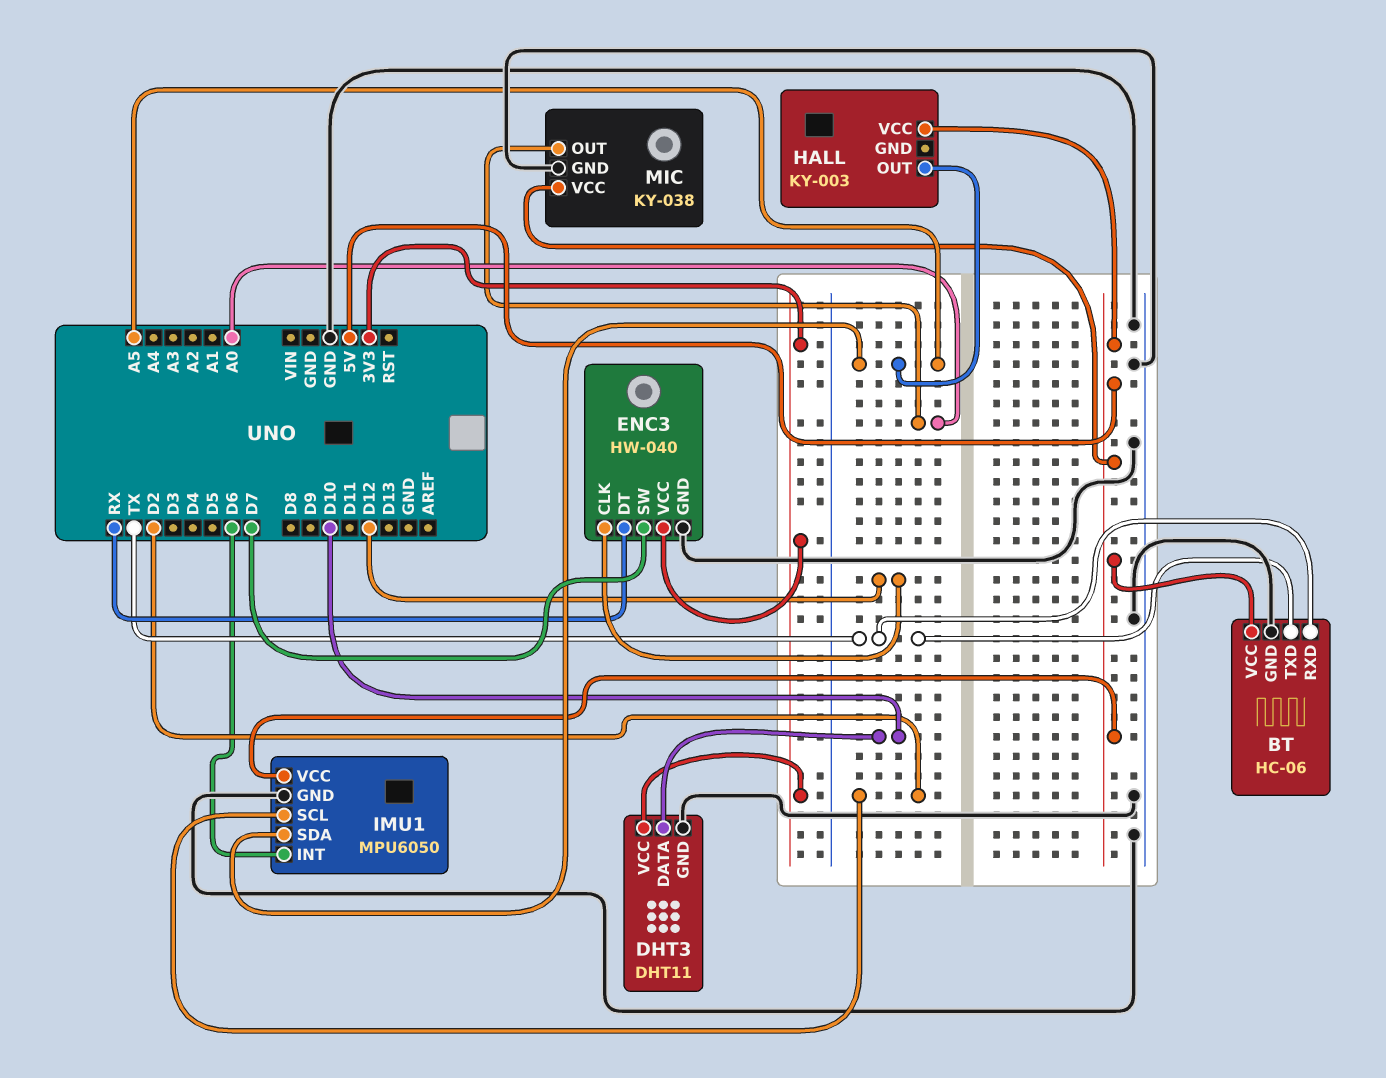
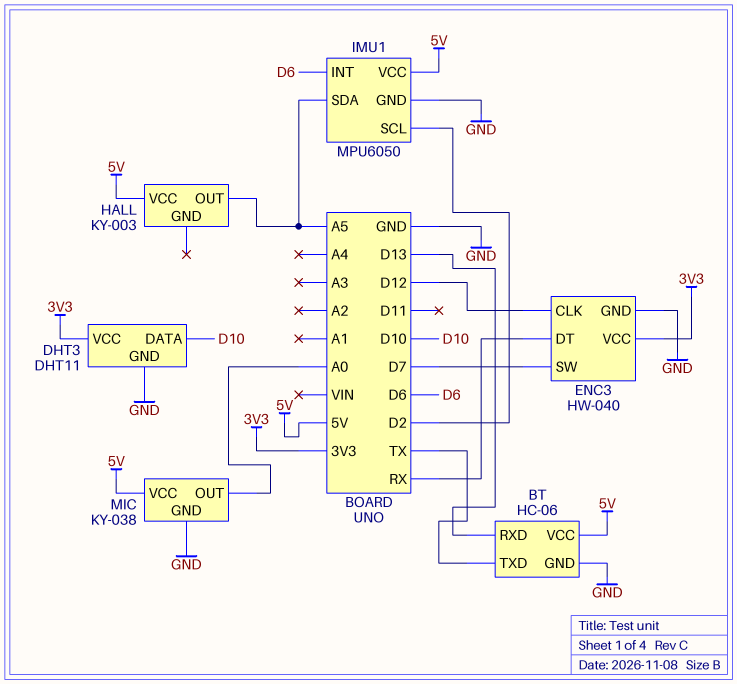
BT pin RXD: TX -> D13

